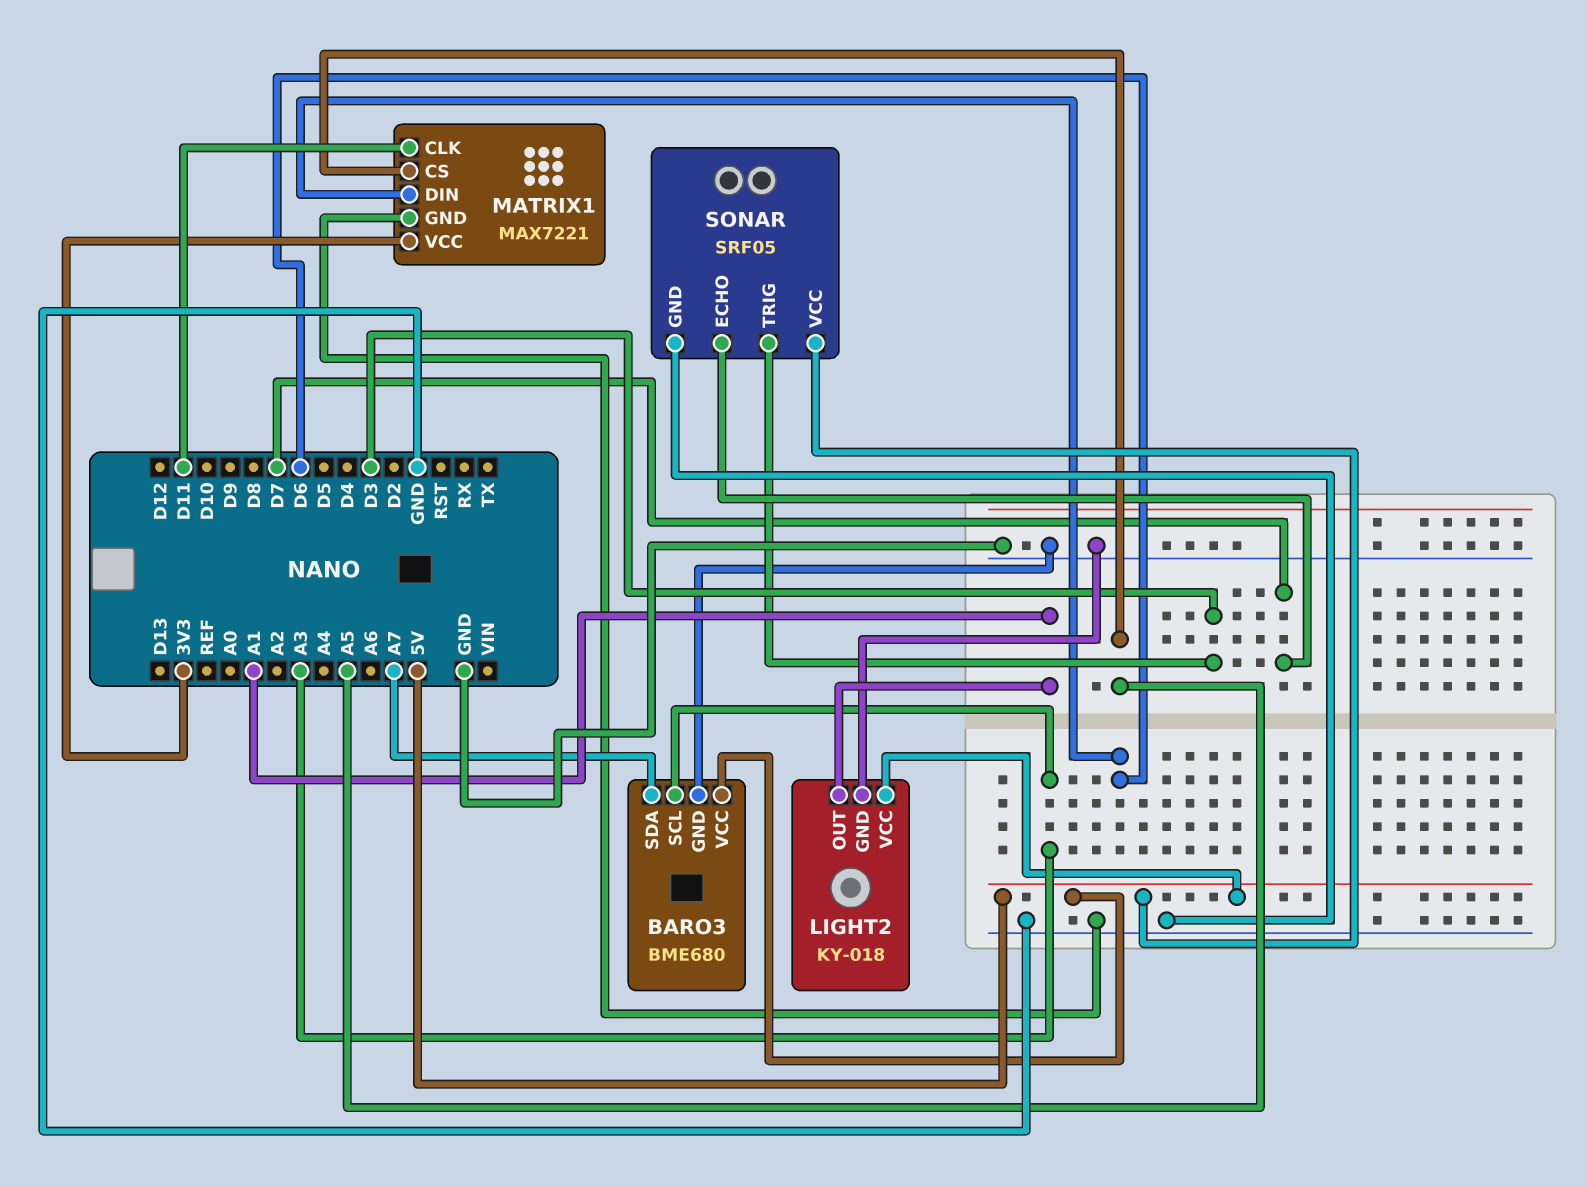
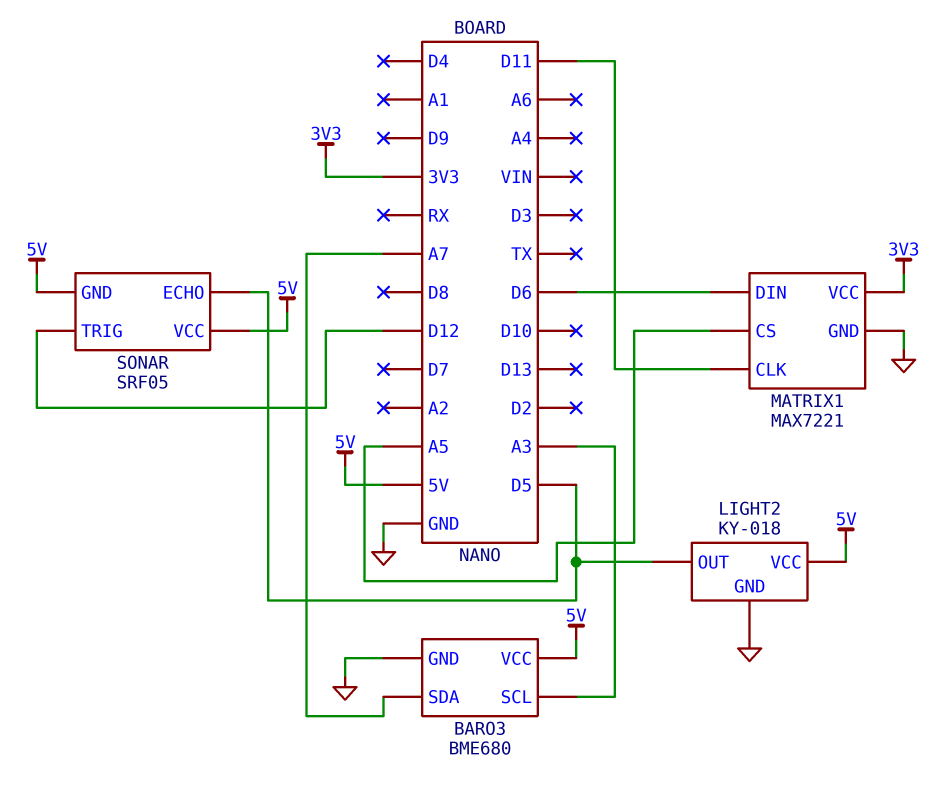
LIGHT2 pin OUT: A1 -> D5
SONAR pin ECHO: D7 -> D5
SONAR pin GND: GND -> 5V
SONAR pin TRIG: D3 -> D12

